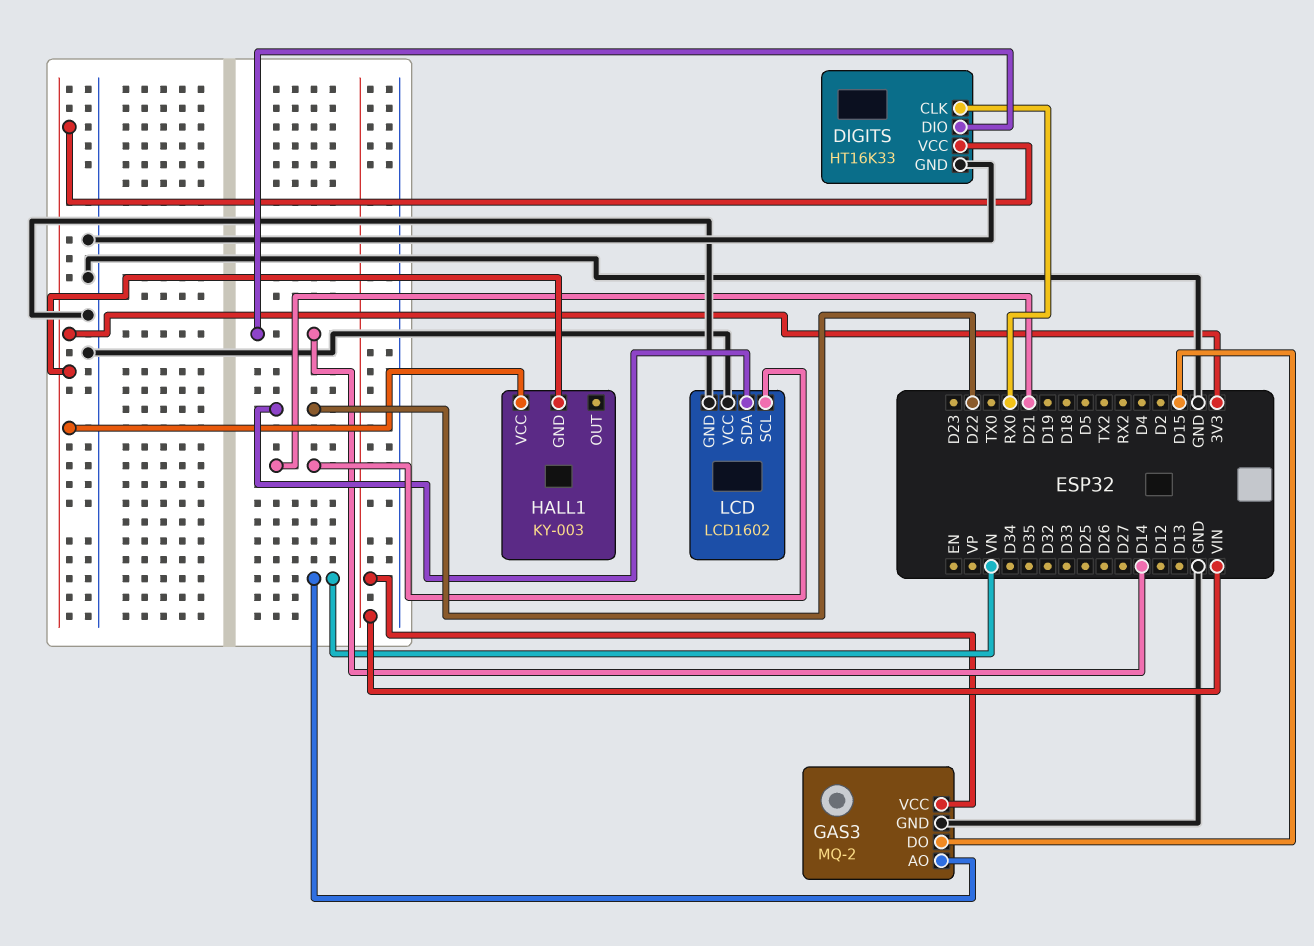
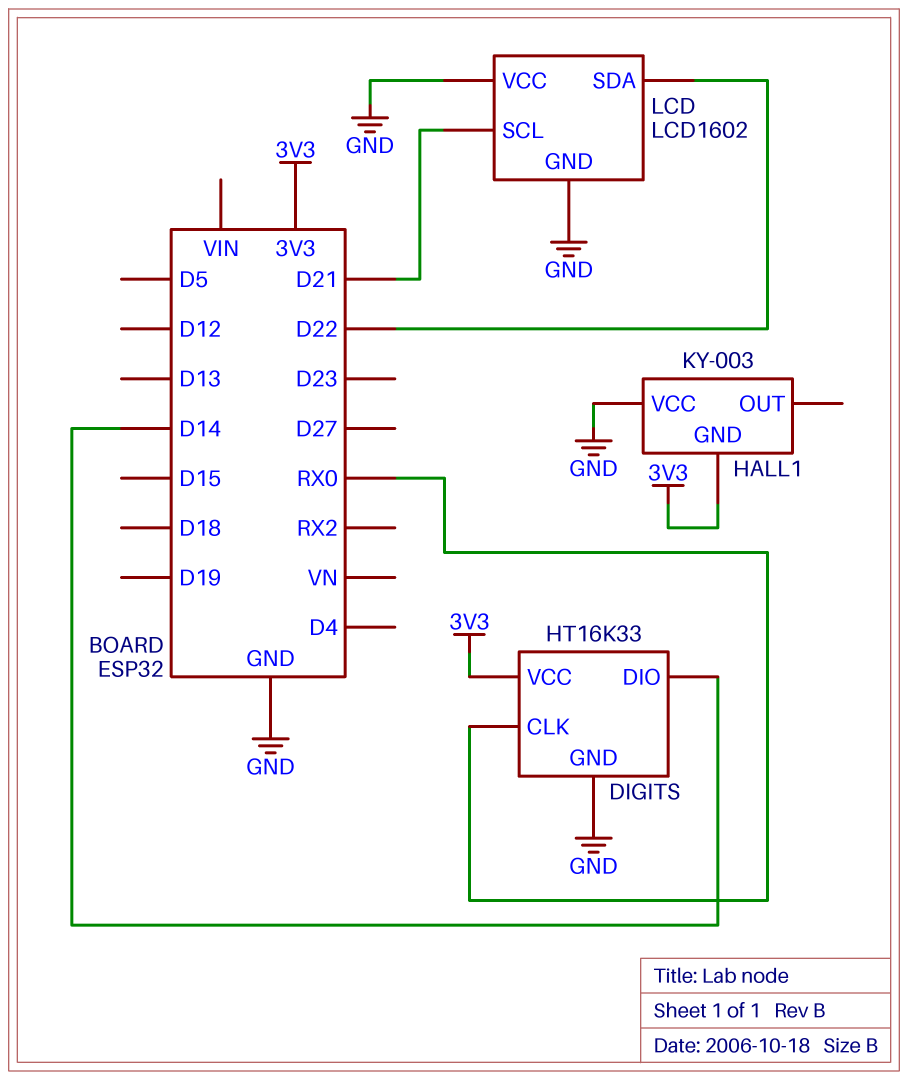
GAS3: MQ-2 -> none
GAS3 pin AO: VN -> none
GAS3 pin DO: D15 -> none
GAS3 pin GND: GND -> none
GAS3 pin VCC: VIN -> none
HALL1 pin VCC: 3V3 -> GND

